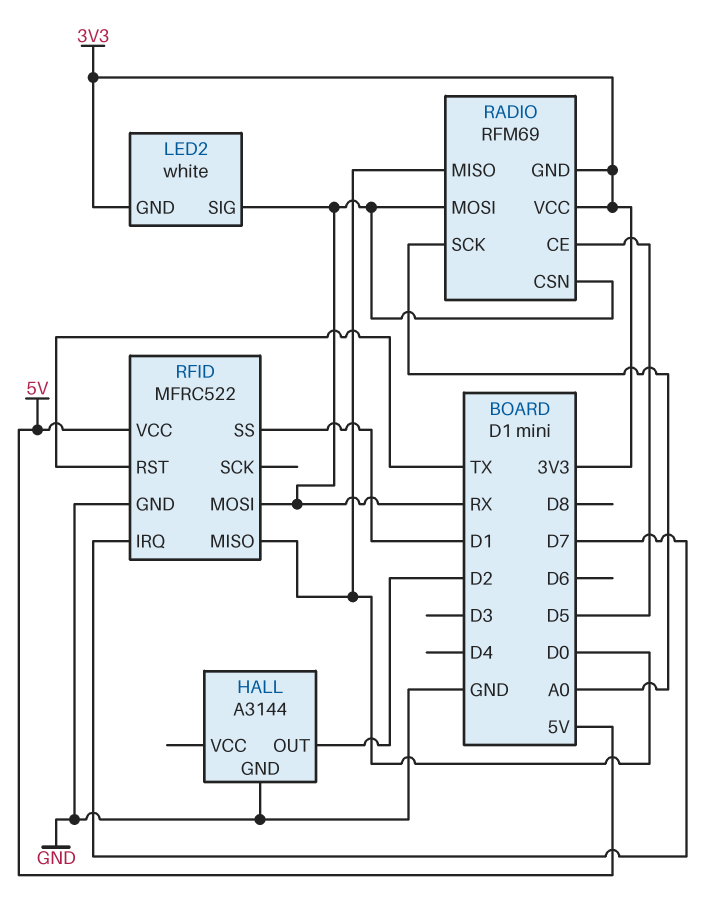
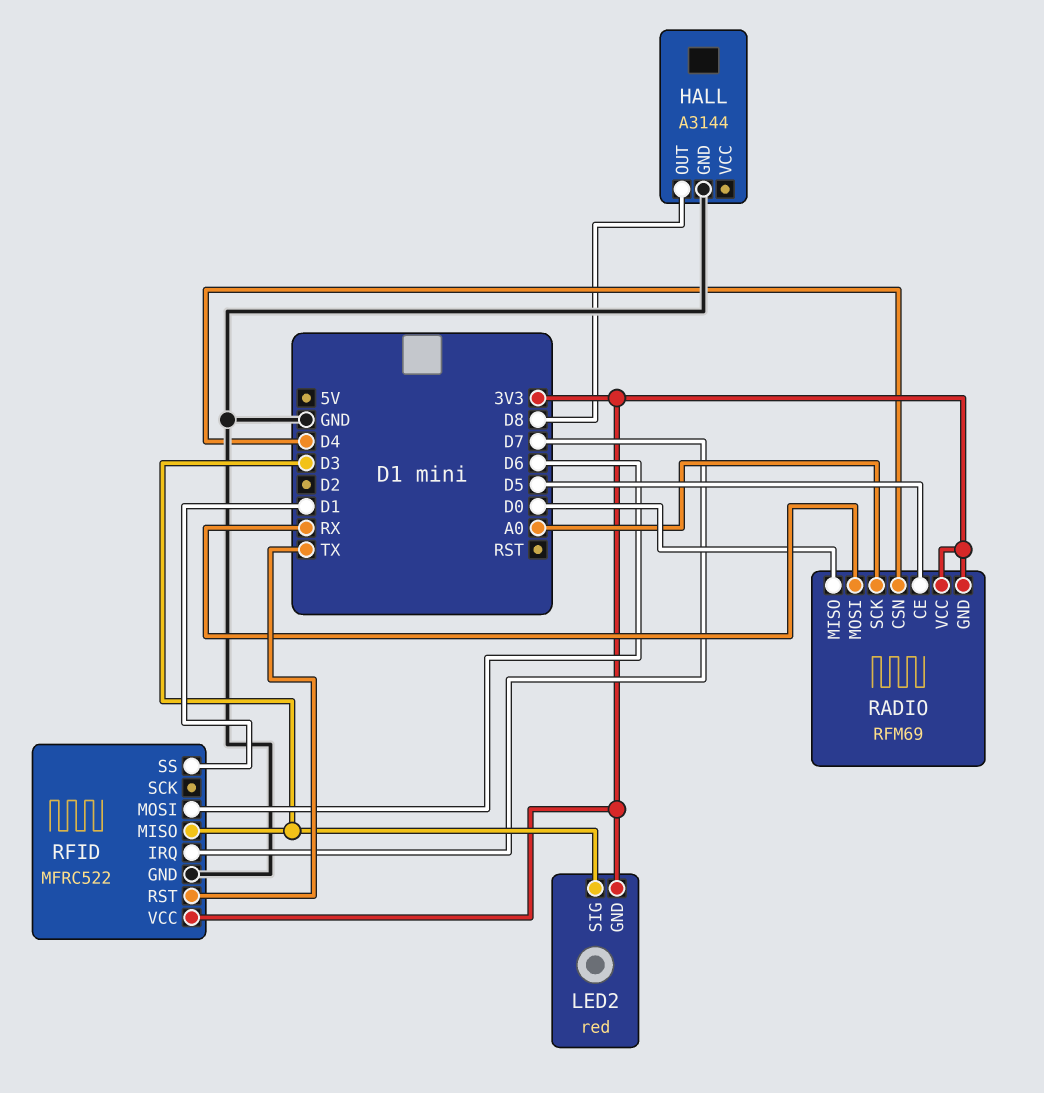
HALL pin OUT: D2 -> D8
LED2: white -> red
LED2 pin SIG: RX -> D3
RADIO pin CSN: RX -> D4
RFID pin MISO: D0 -> D3
RFID pin MOSI: RX -> D6
RFID pin VCC: 5V -> 3V3

